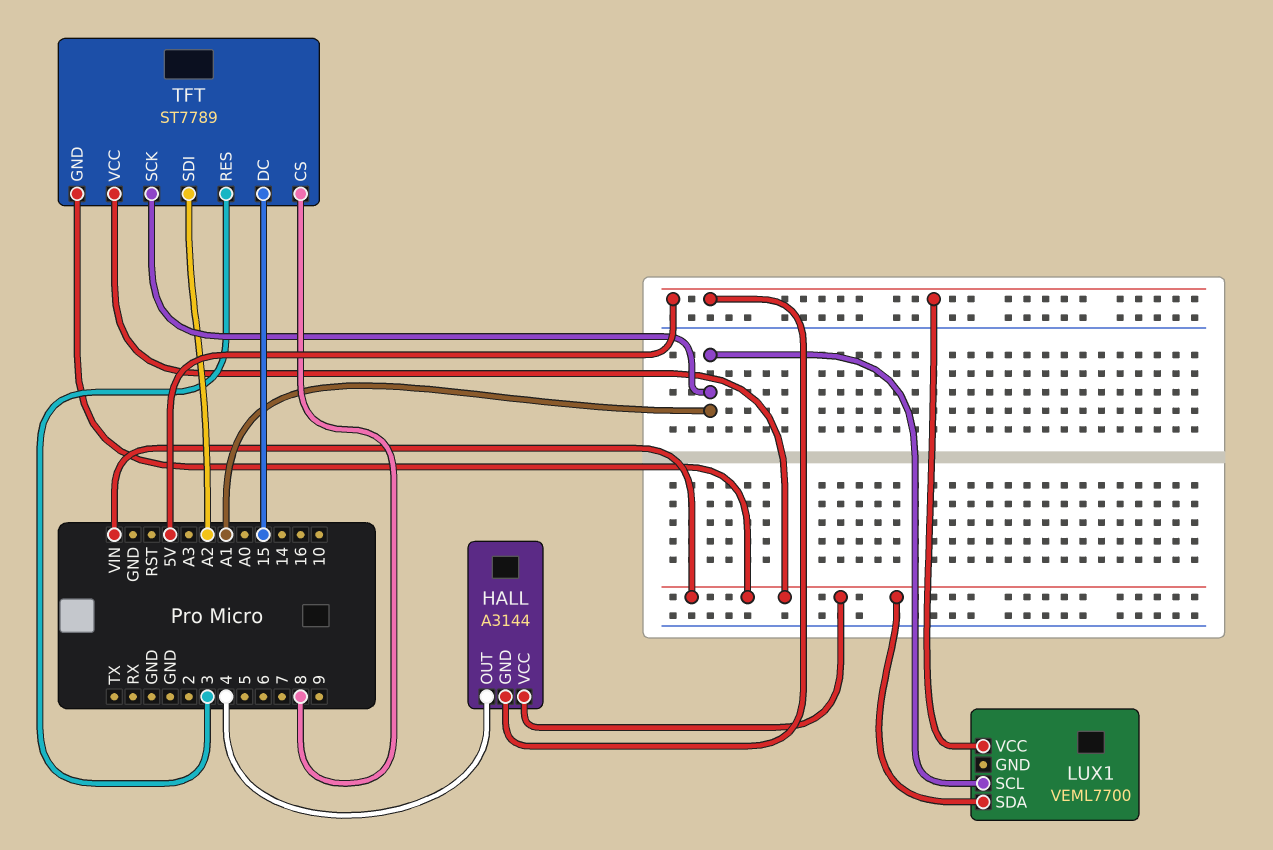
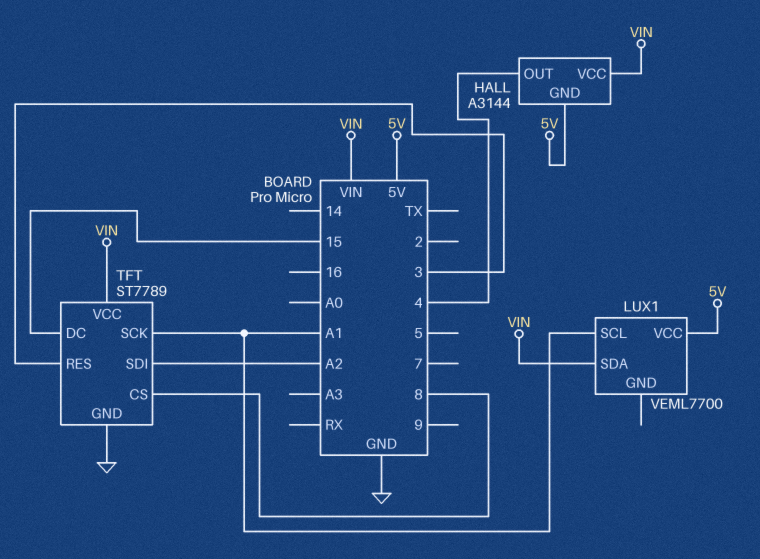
TFT pin GND: VIN -> GND

